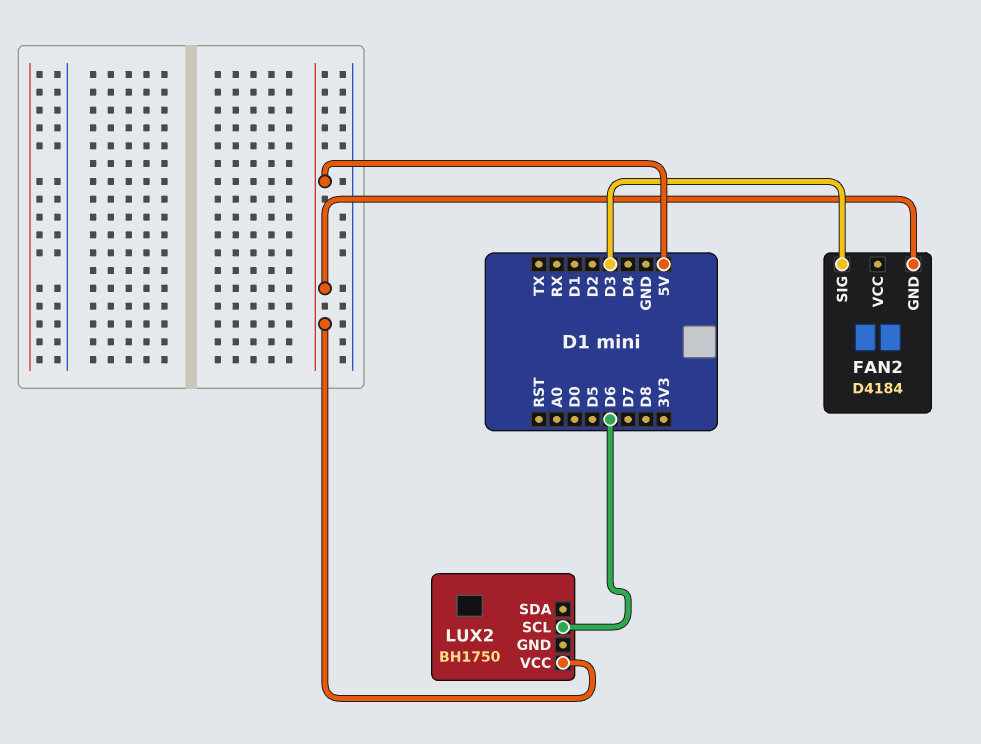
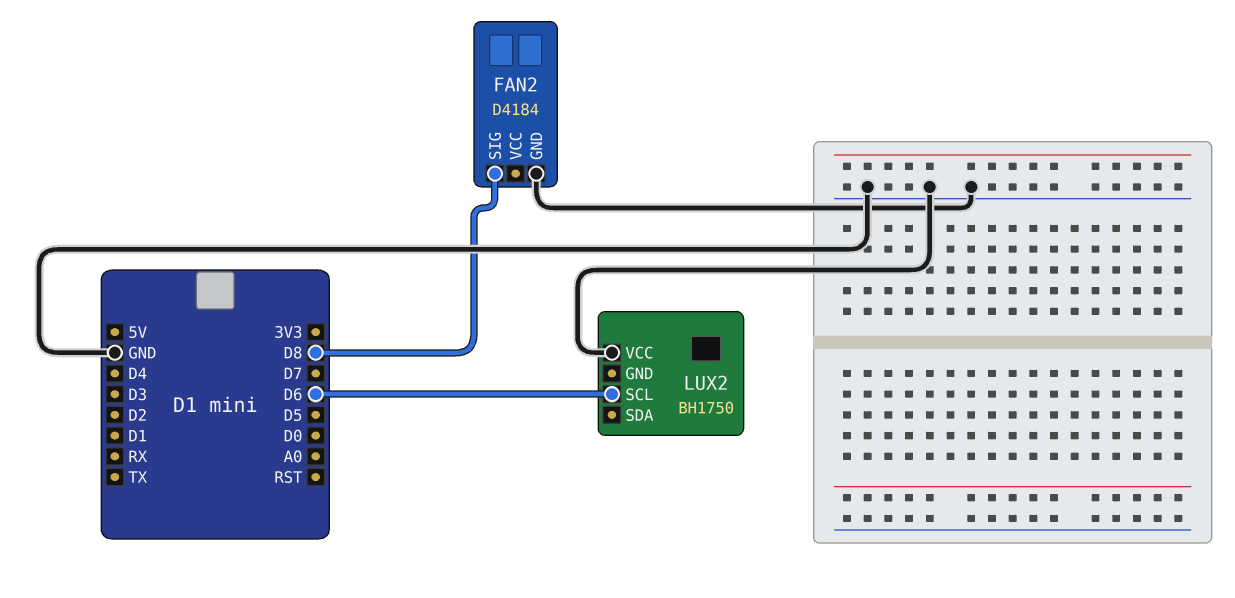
FAN2 pin GND: 5V -> GND
FAN2 pin SIG: D3 -> D8
LUX2 pin VCC: 5V -> GND

